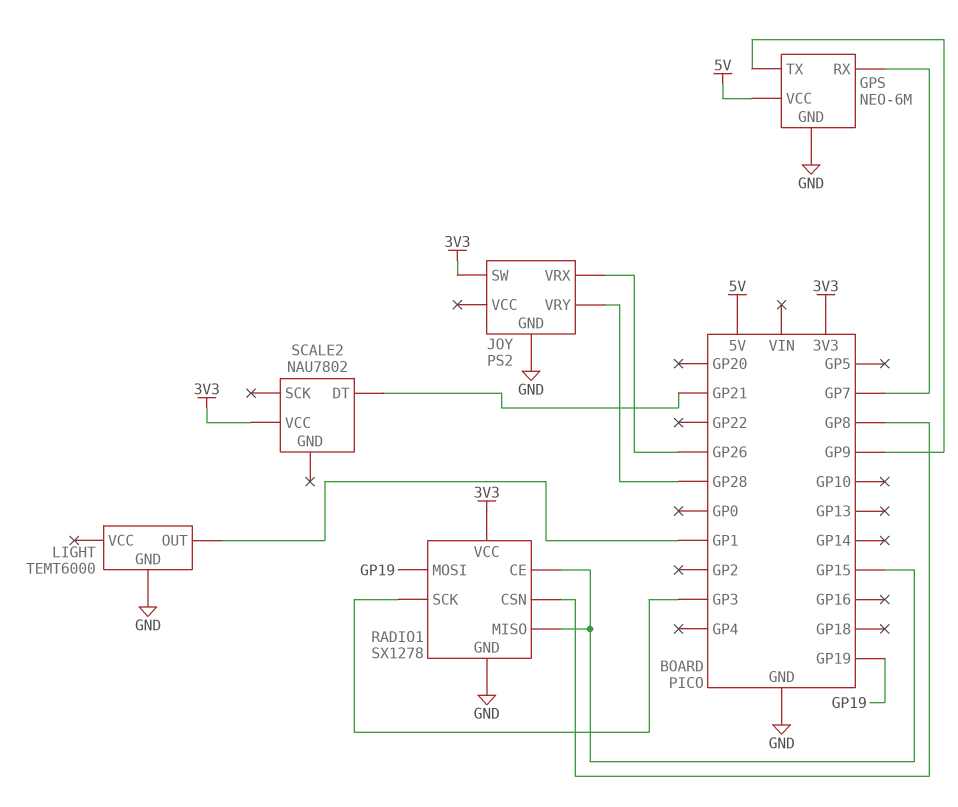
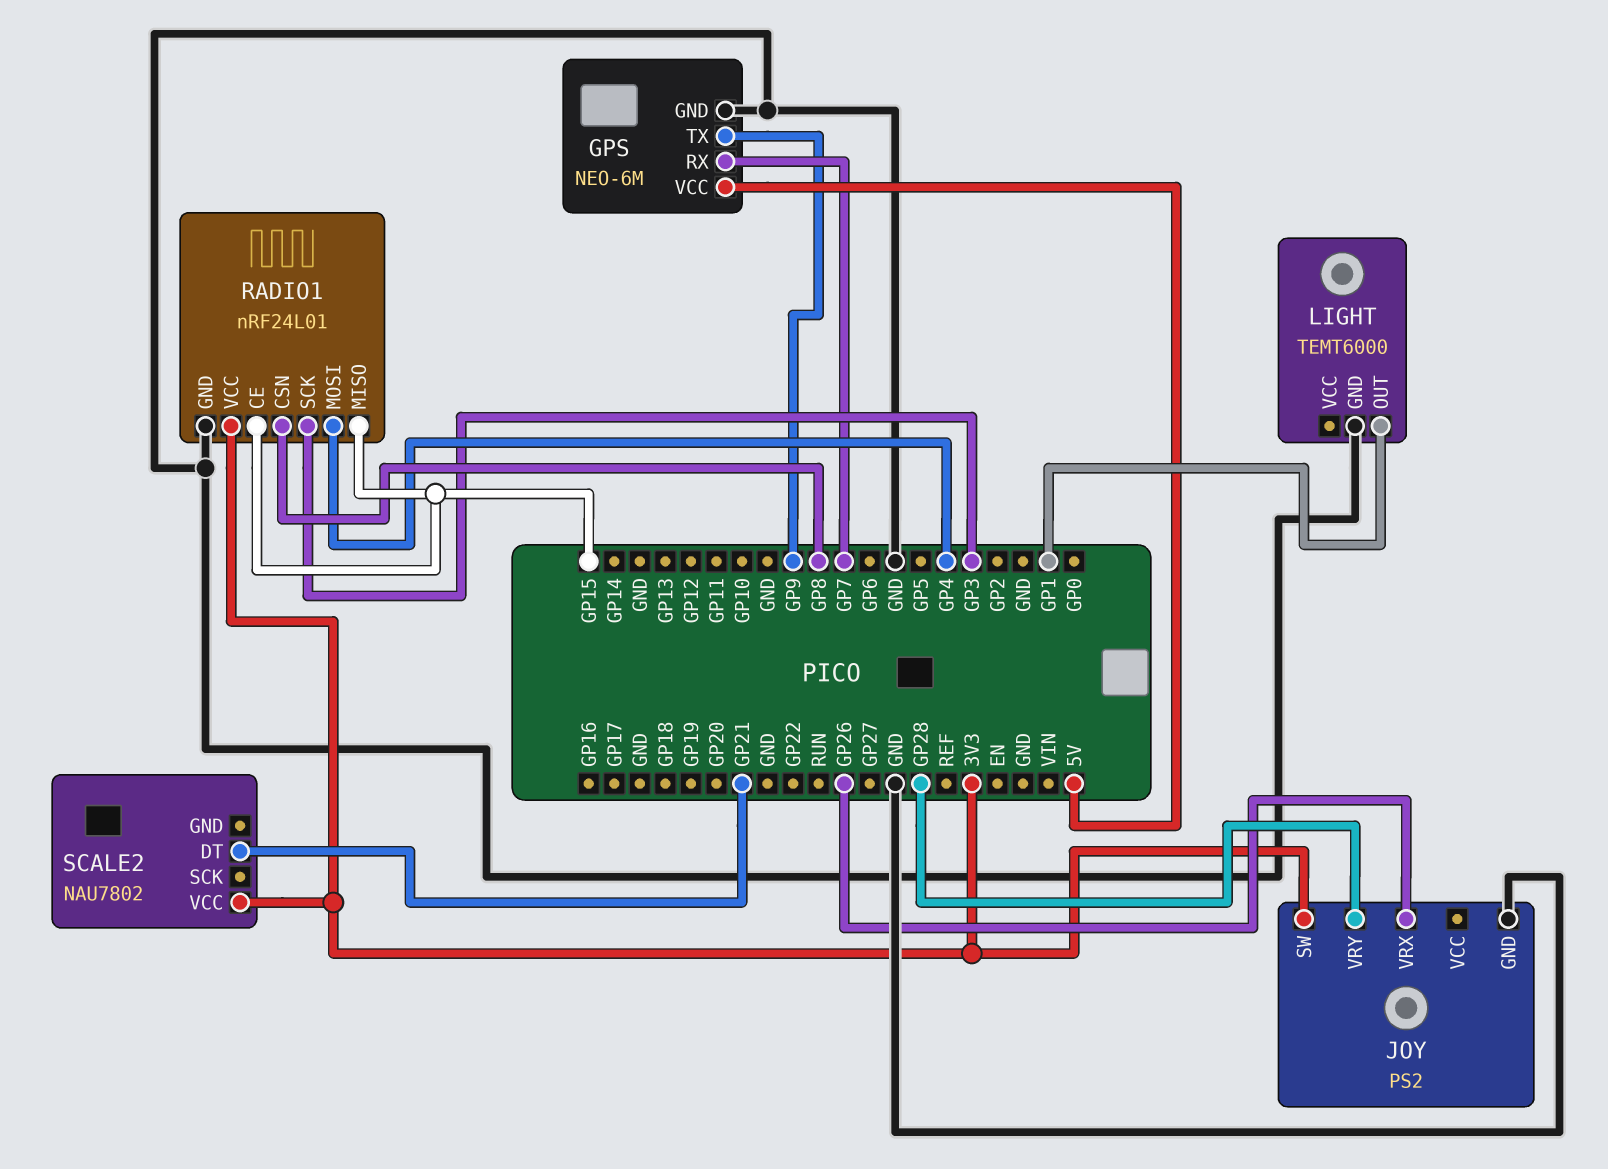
RADIO1: SX1278 -> nRF24L01
RADIO1 pin MOSI: GP19 -> GP4

